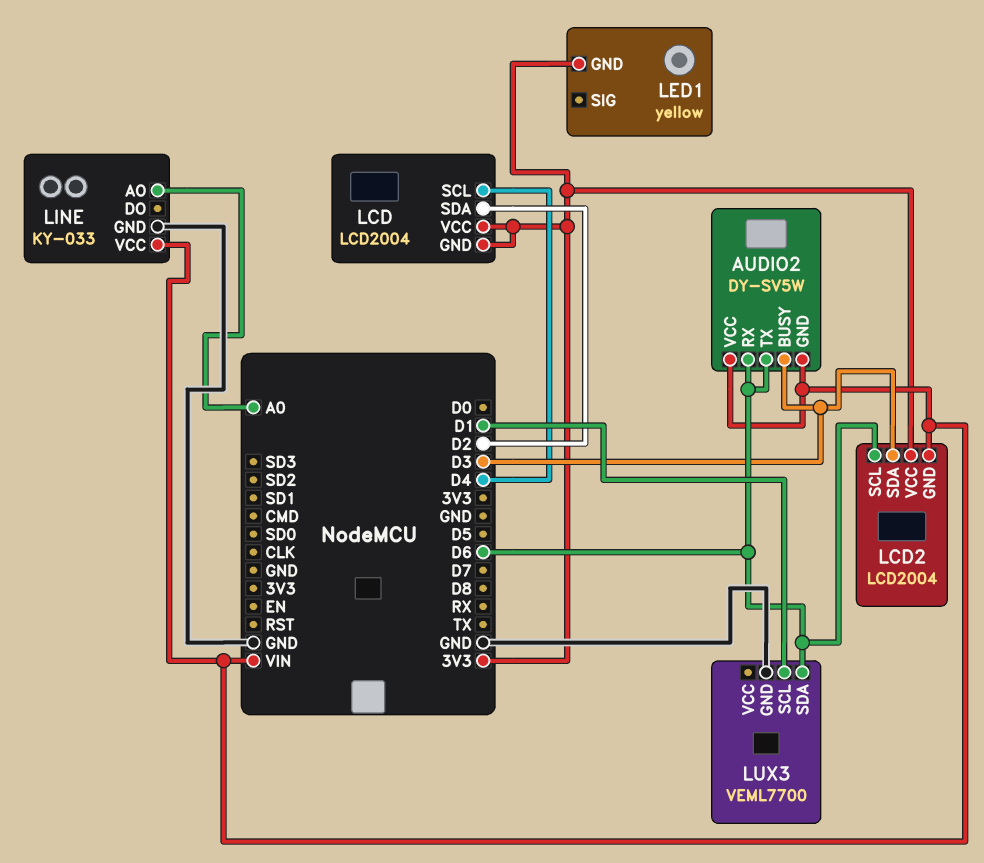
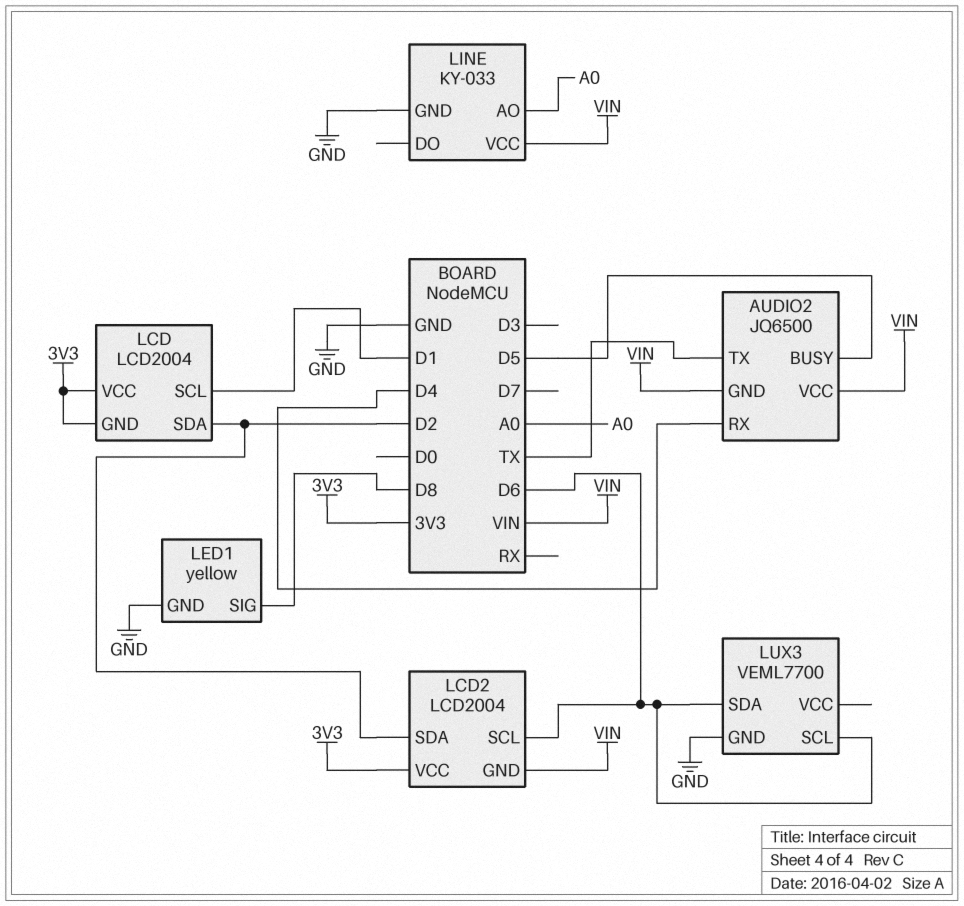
AUDIO2: DY-SV5W -> JQ6500
AUDIO2 pin BUSY: D3 -> D5
AUDIO2 pin RX: D6 -> D4
AUDIO2 pin TX: D6 -> TX
LCD pin SCL: D4 -> D1
LCD2 pin SDA: D3 -> D2
LED1 pin GND: 3V3 -> GND
LED1 pin SIG: none -> D8
LUX3 pin SCL: D1 -> D6

